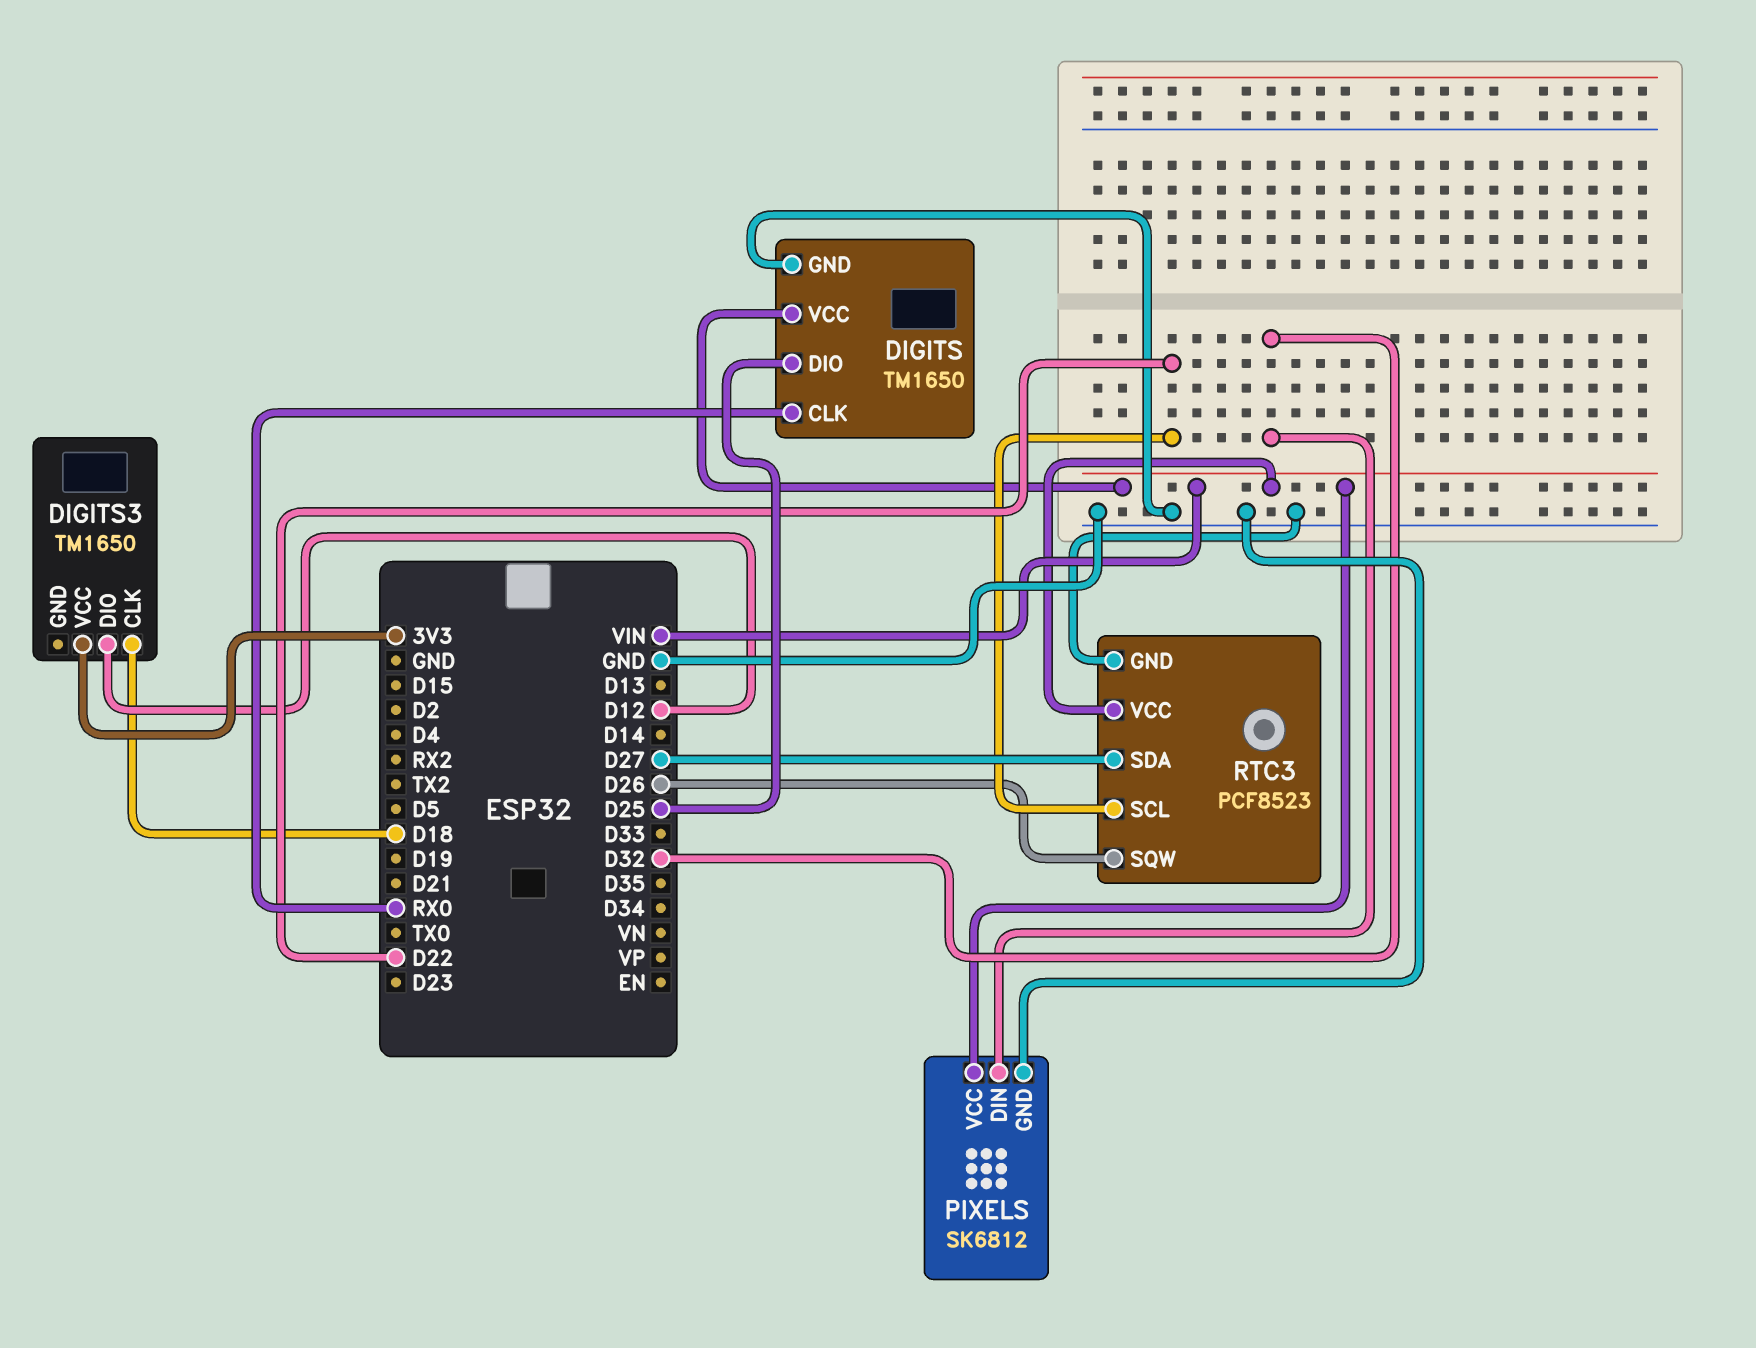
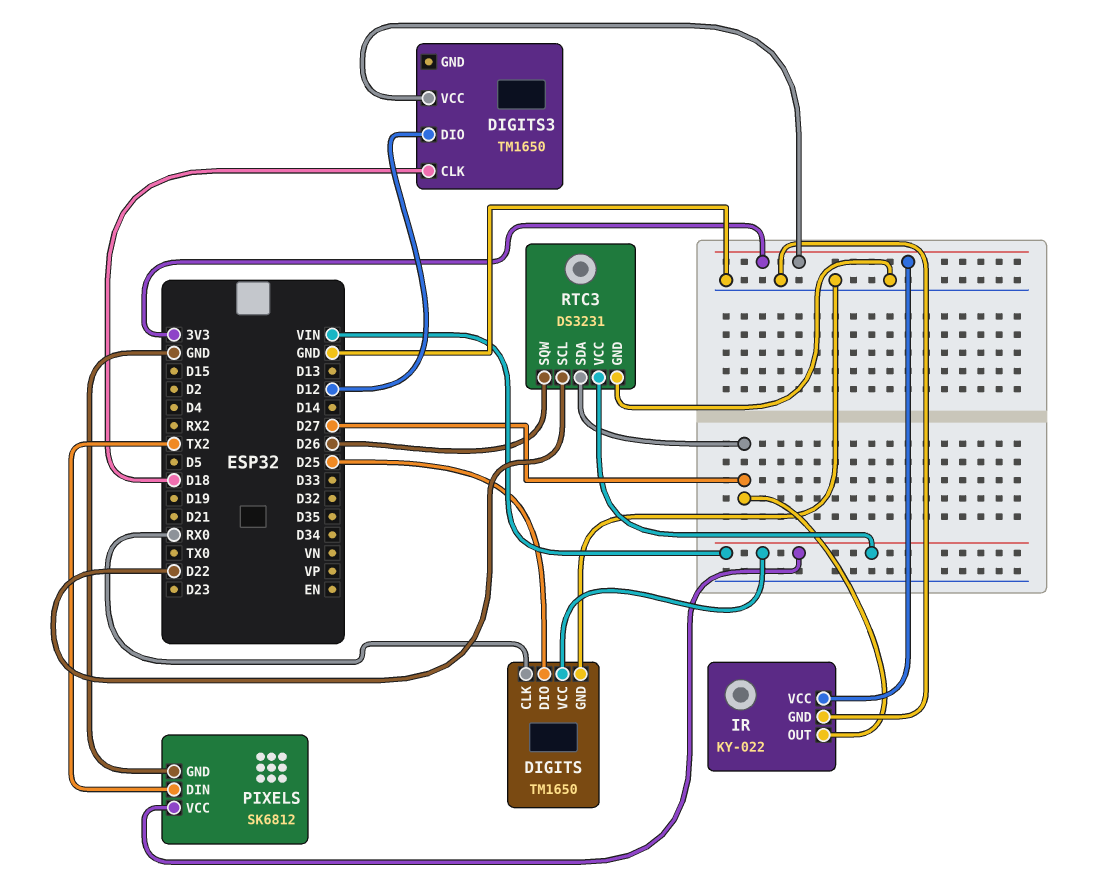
IR: none -> KY-022
IR pin GND: none -> GND
IR pin OUT: none -> D27
IR pin VCC: none -> 3V3
PIXELS pin DIN: D32 -> TX2
RTC3: PCF8523 -> DS3231

